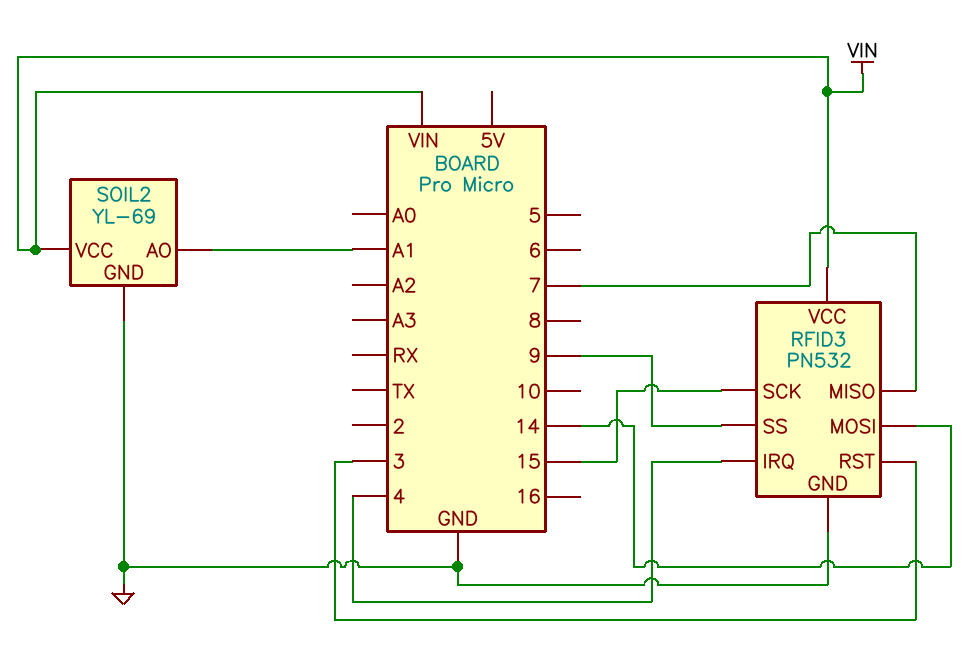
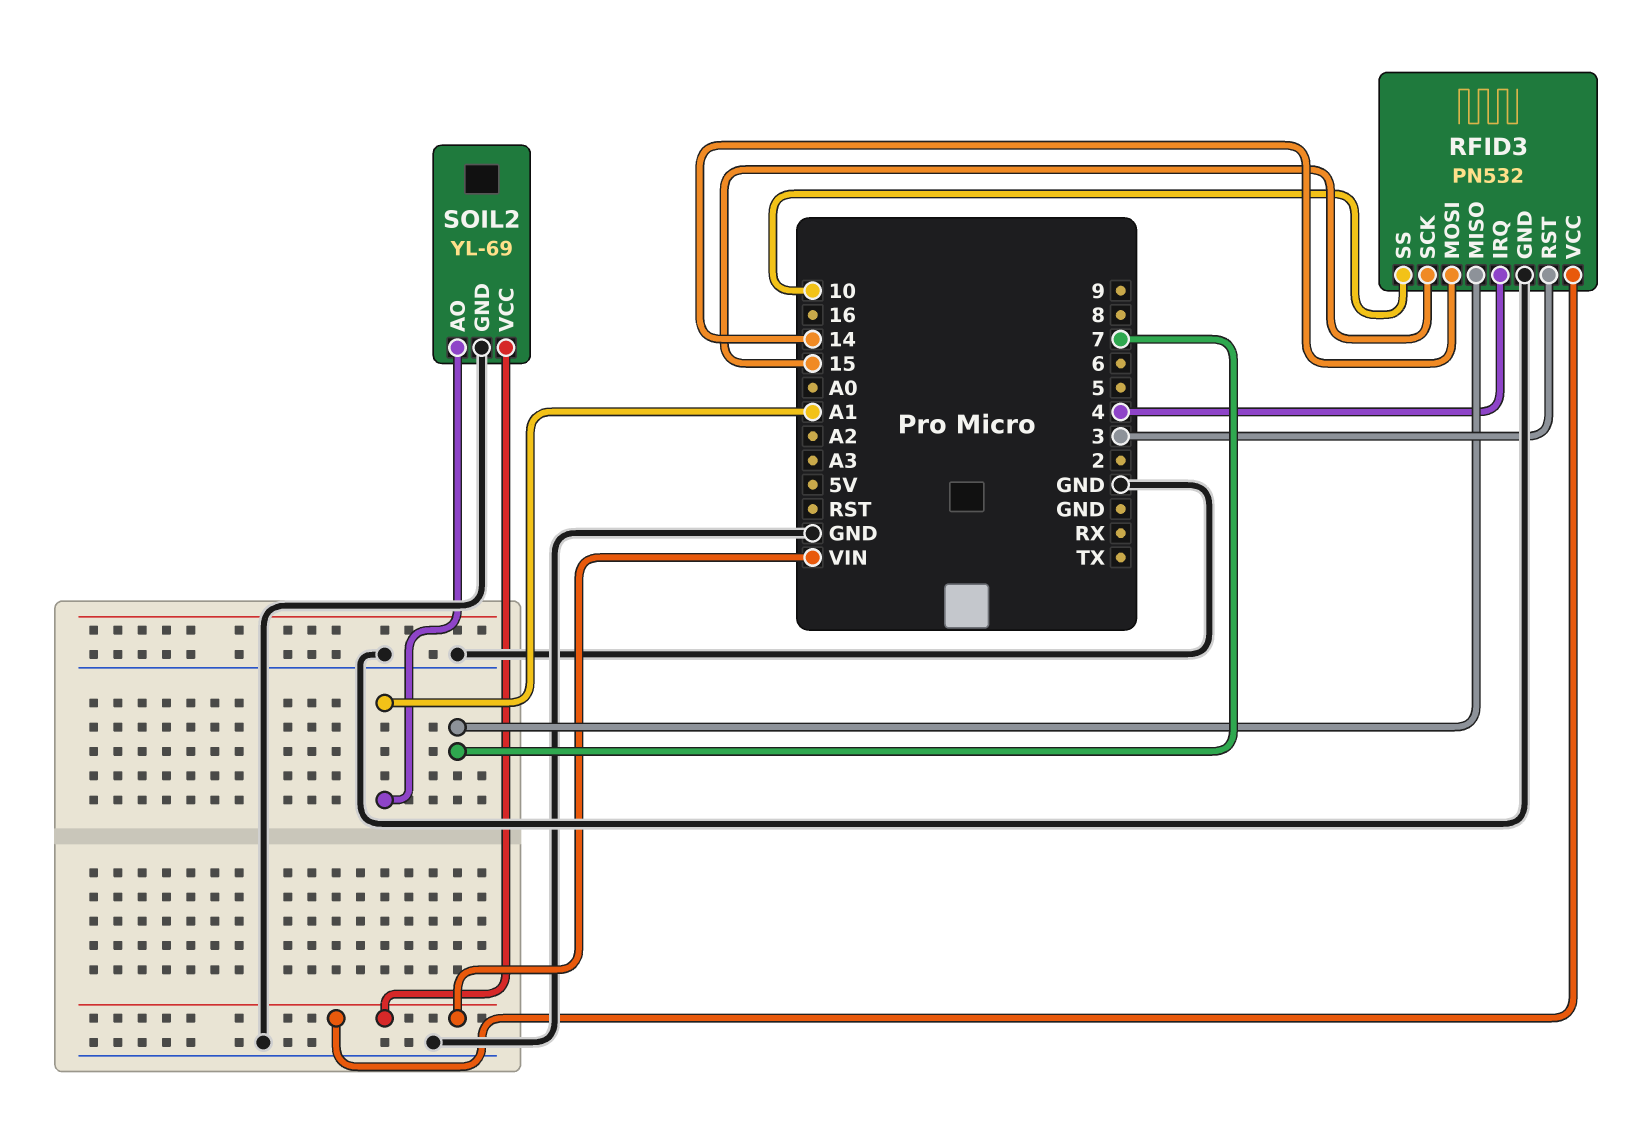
RFID3 pin SS: 9 -> 10

